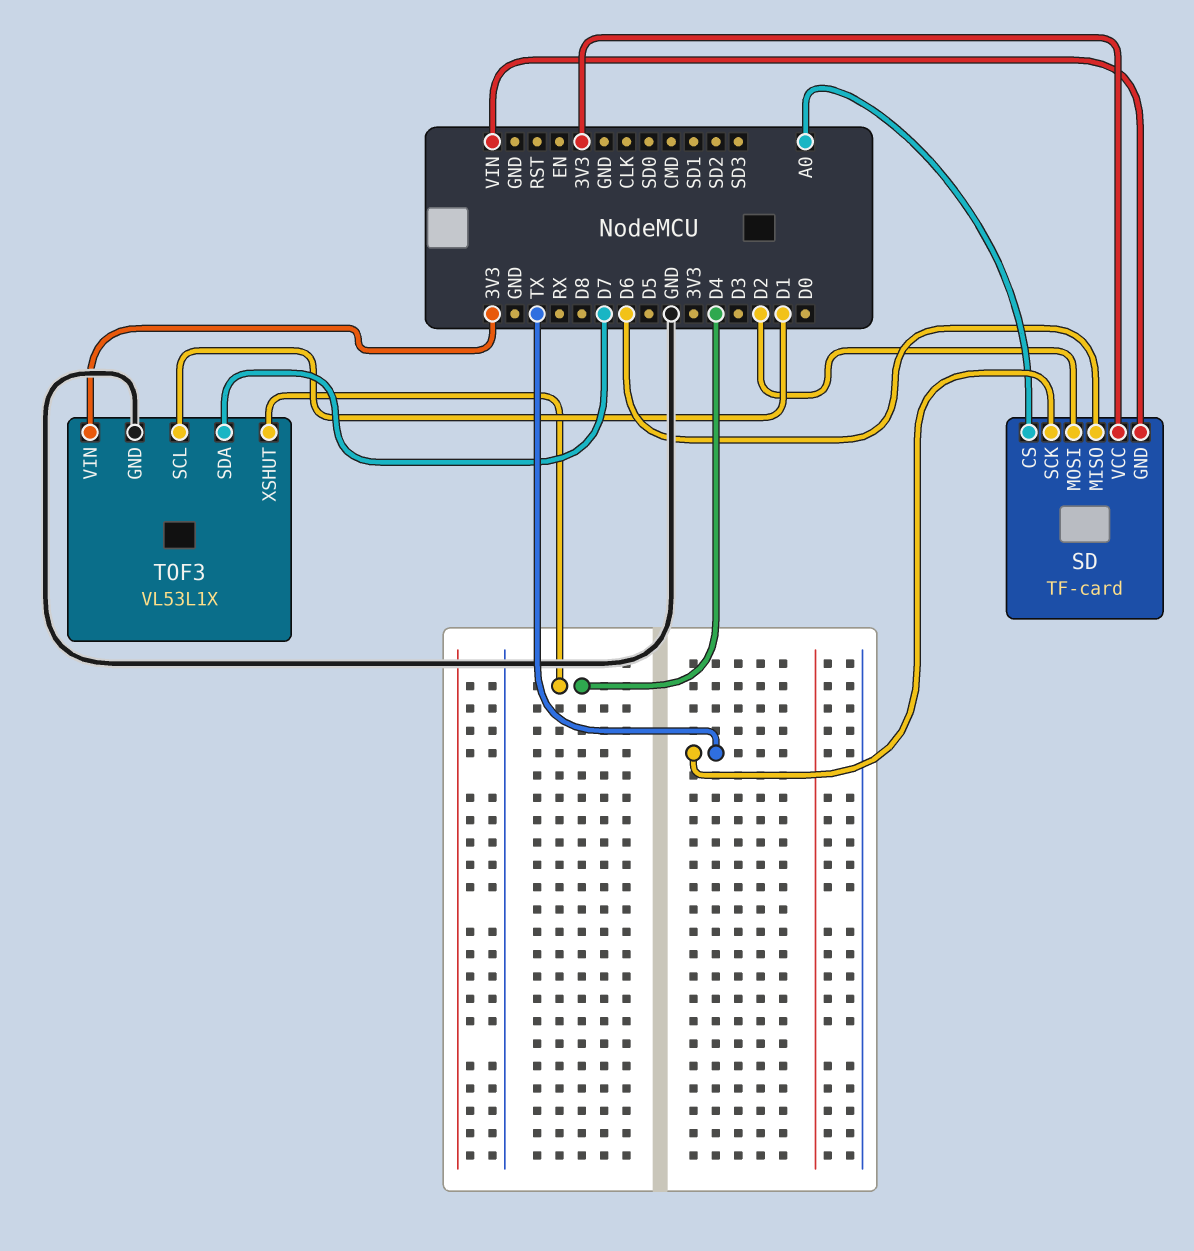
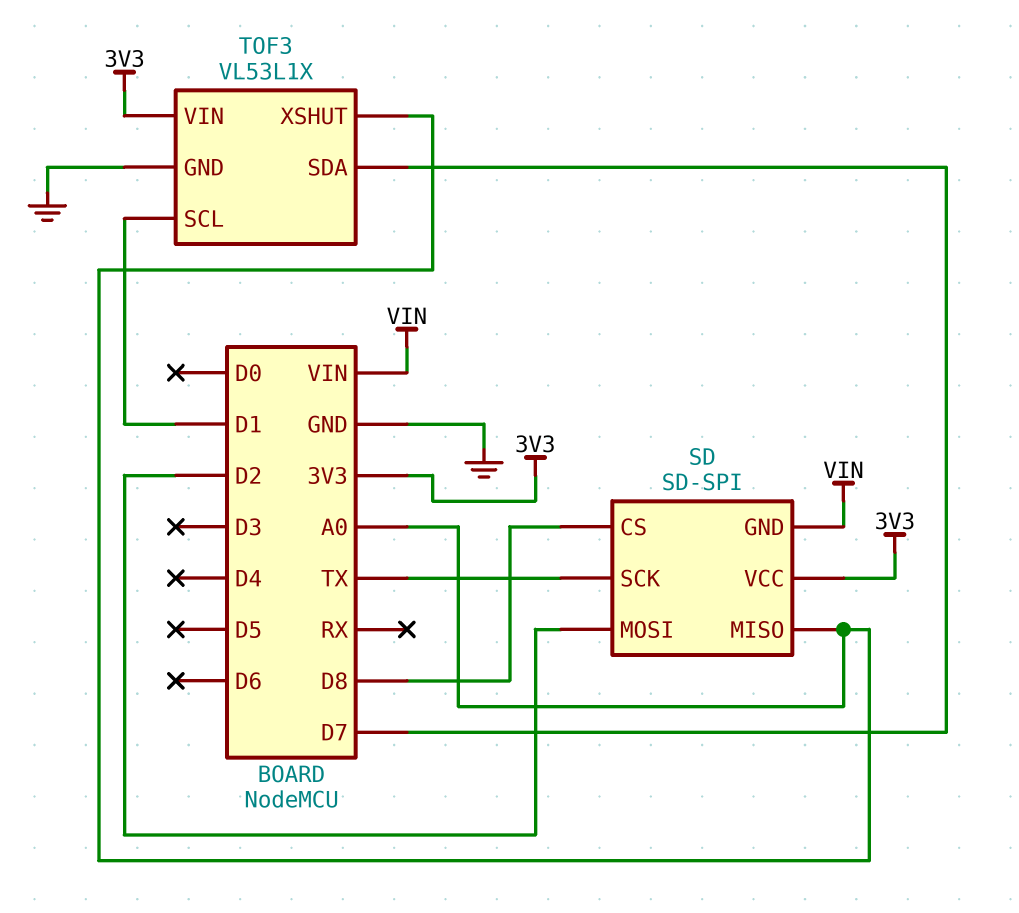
SD: TF-card -> SD-SPI
SD pin CS: A0 -> D8
SD pin MISO: D6 -> A0
TOF3 pin XSHUT: D4 -> A0

